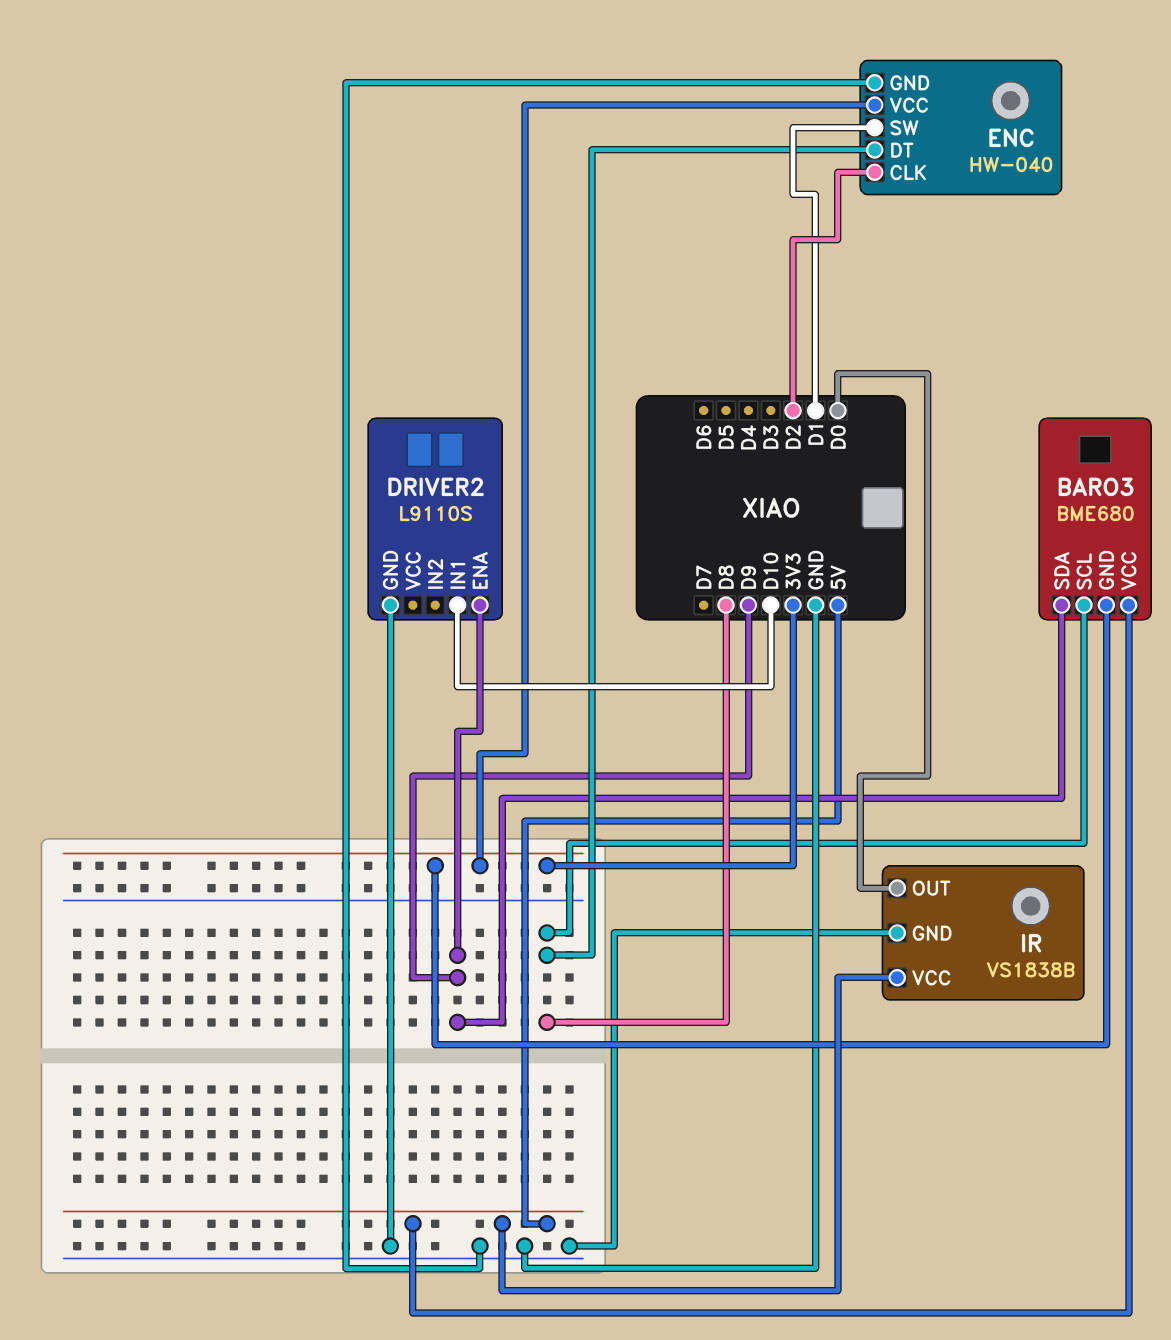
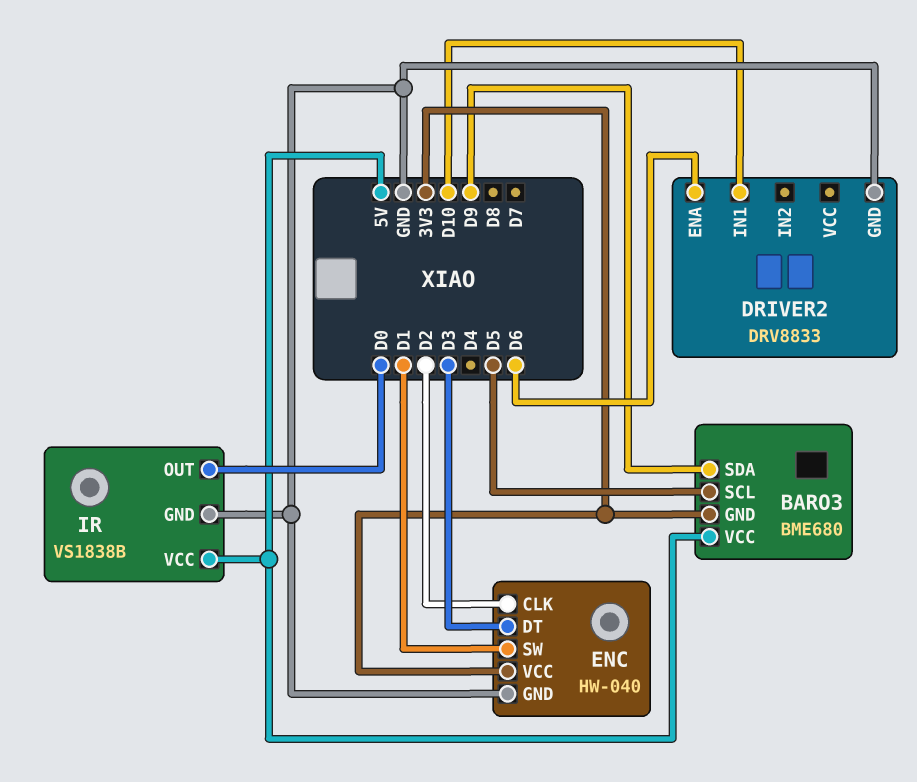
BARO3 pin SCL: D8 -> D5
DRIVER2: L9110S -> DRV8833
DRIVER2 pin ENA: D9 -> D6
ENC pin DT: D8 -> D3

